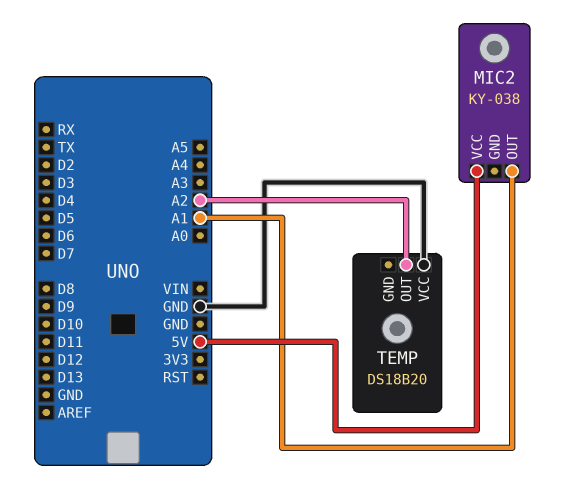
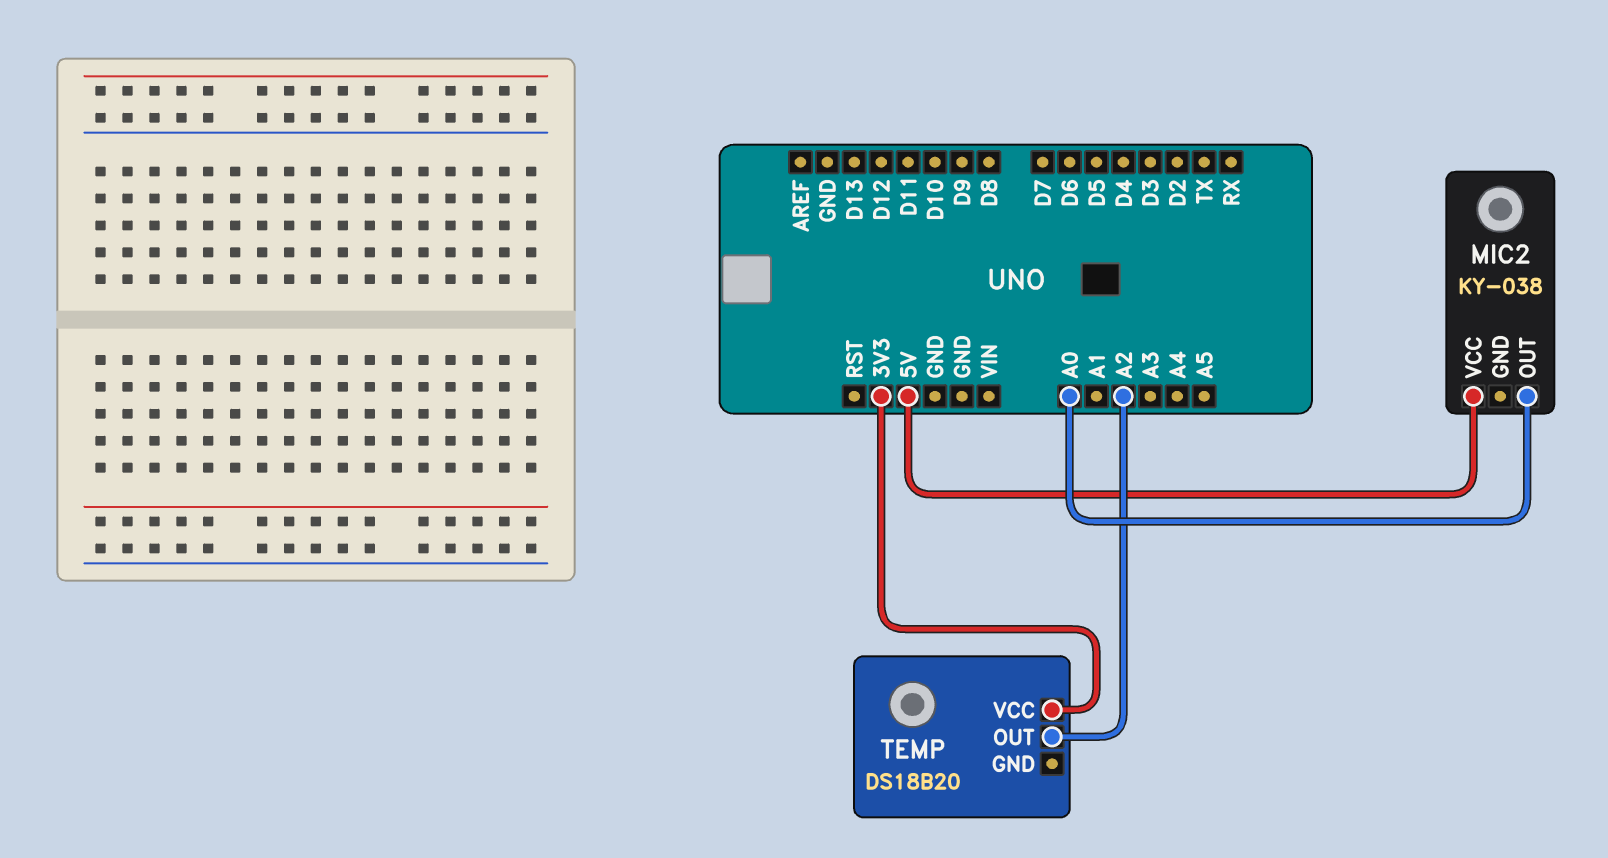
MIC2 pin OUT: A1 -> A0
TEMP pin VCC: GND -> 3V3

